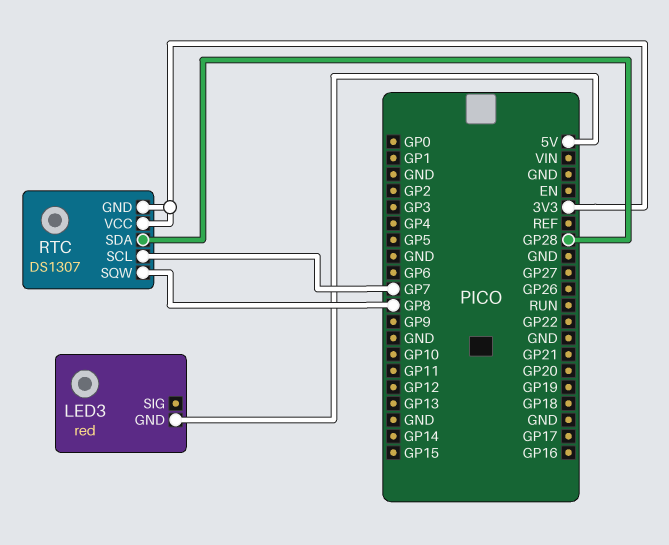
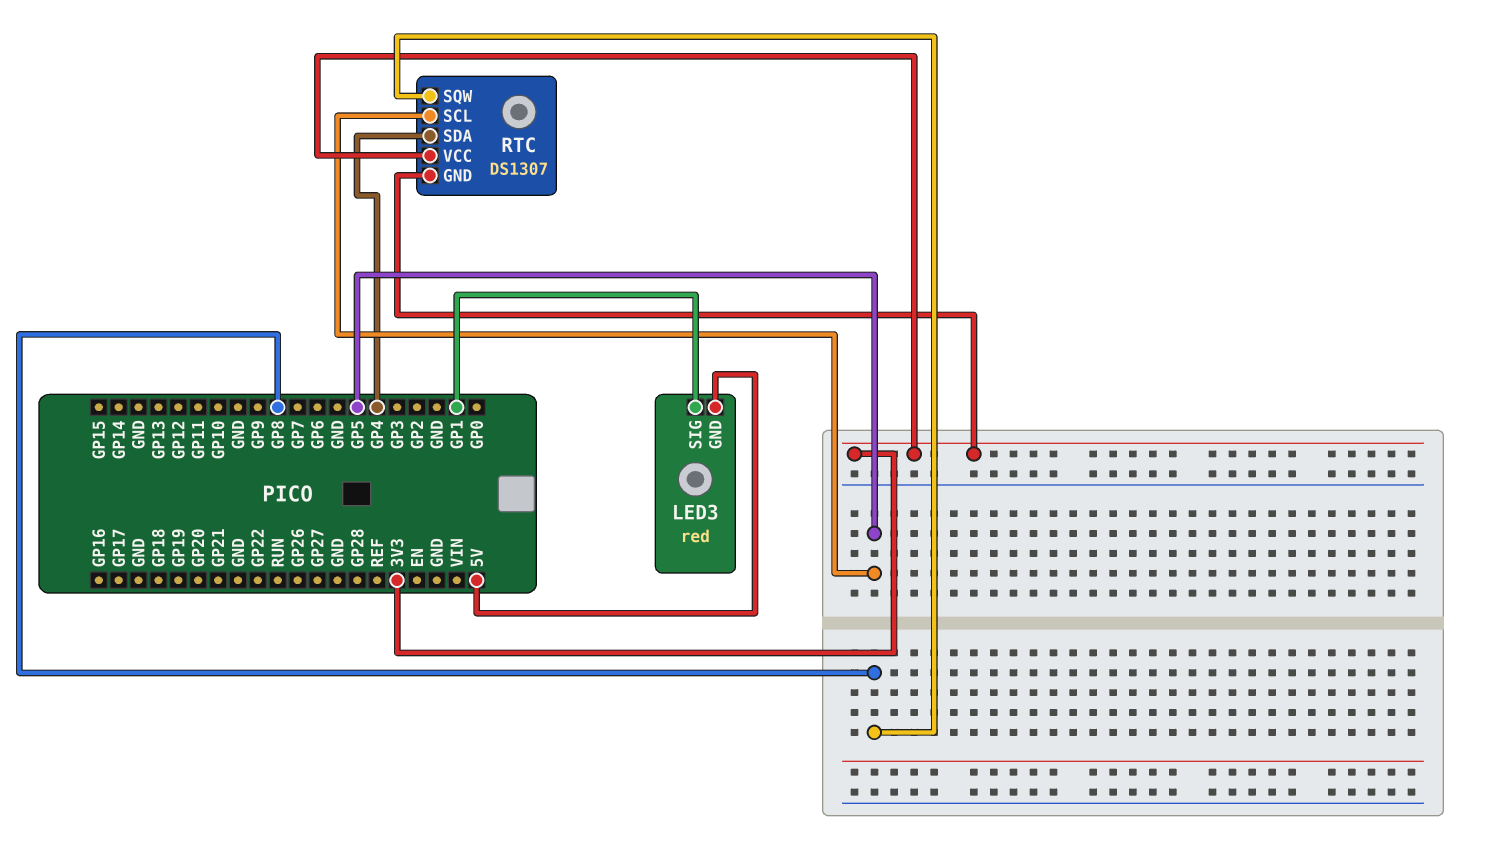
LED3 pin SIG: none -> GP1
RTC pin SCL: GP7 -> GP5
RTC pin SDA: GP28 -> GP4

